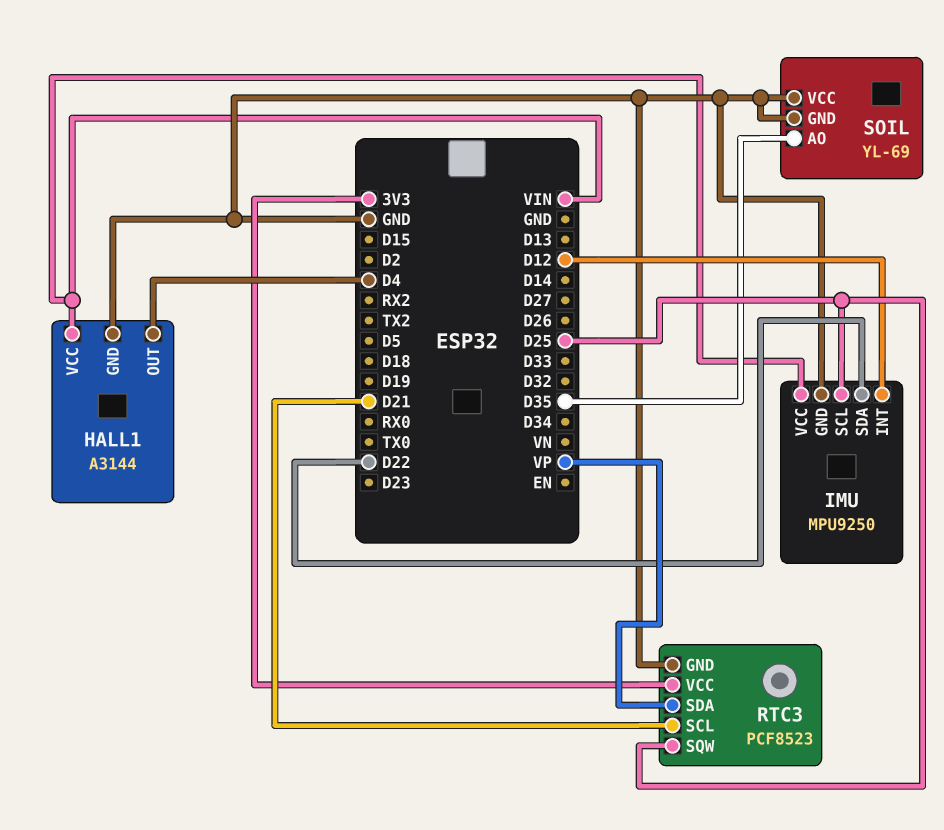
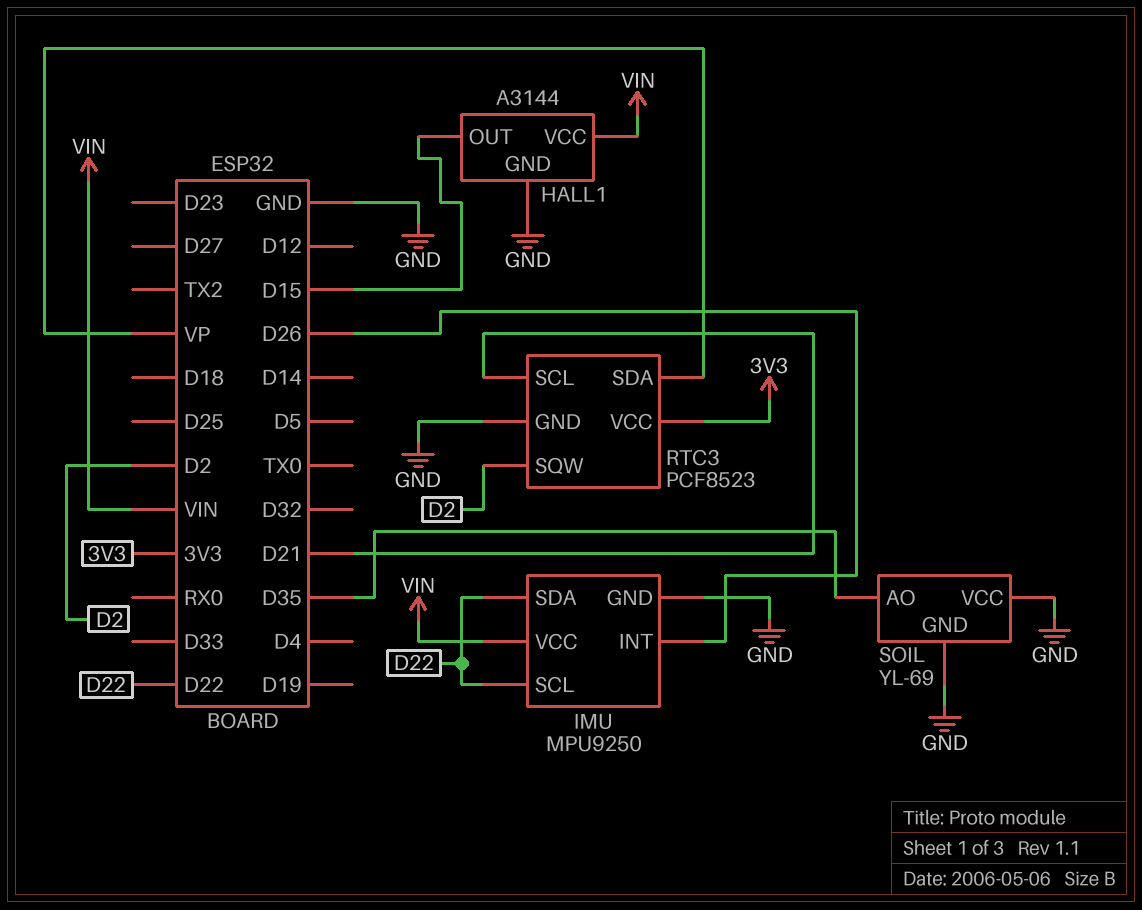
HALL1 pin OUT: D4 -> D15
IMU pin INT: D12 -> D26
IMU pin SCL: D25 -> D22
RTC3 pin SQW: D25 -> D2

